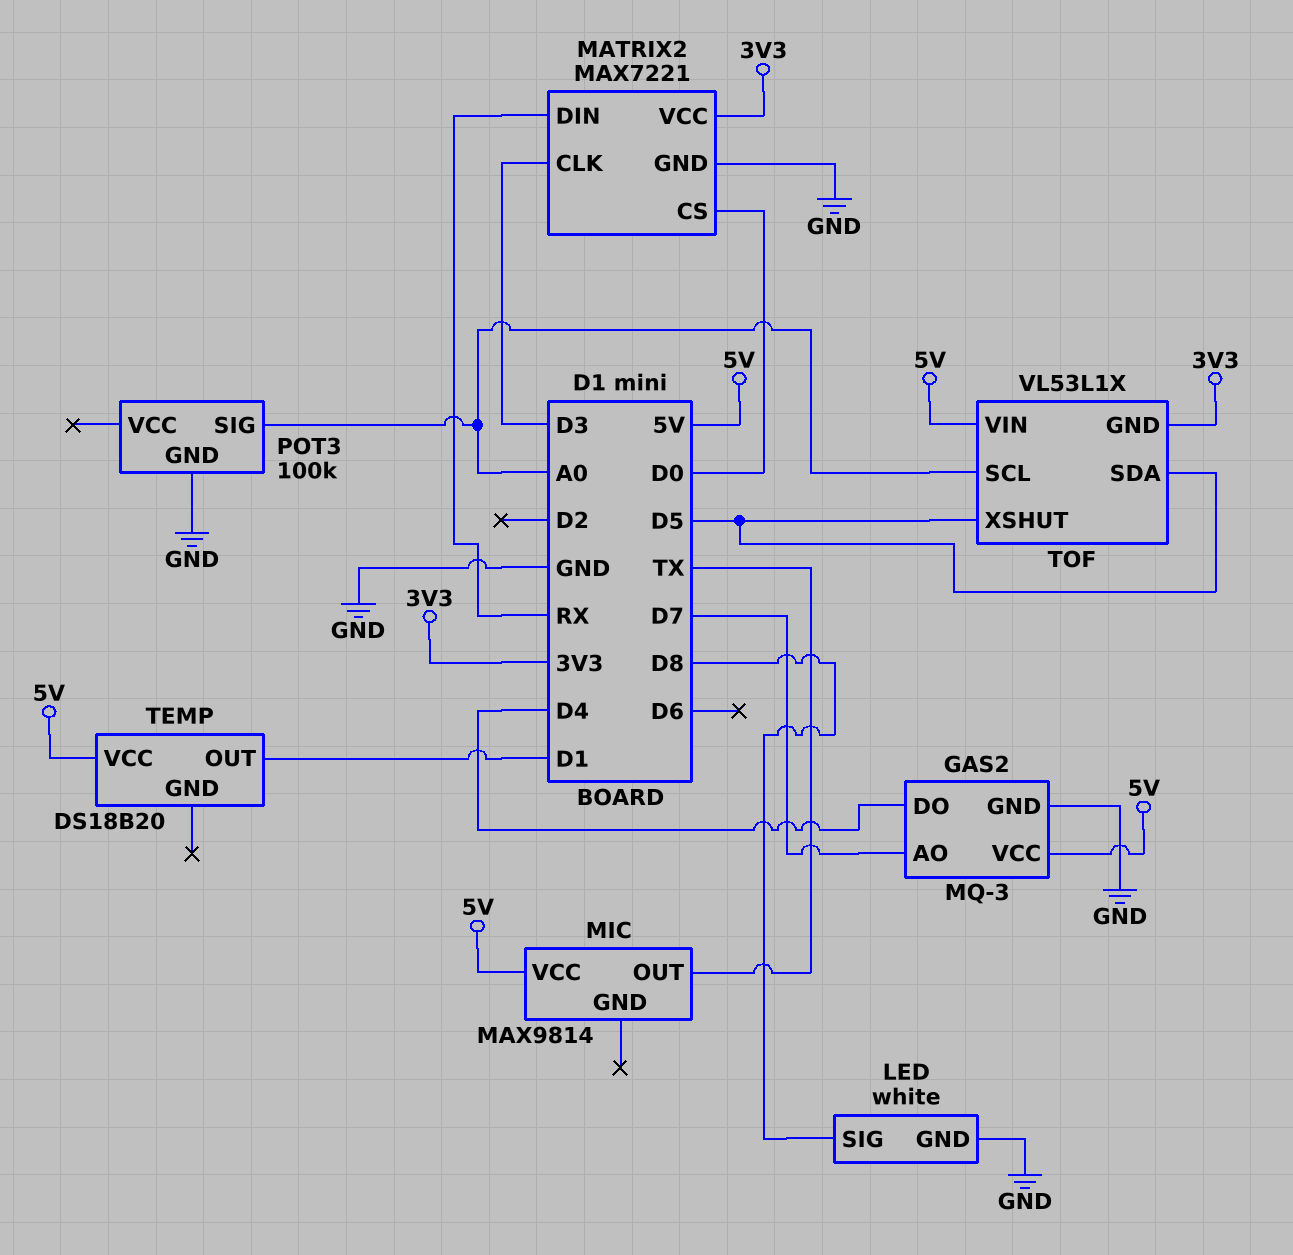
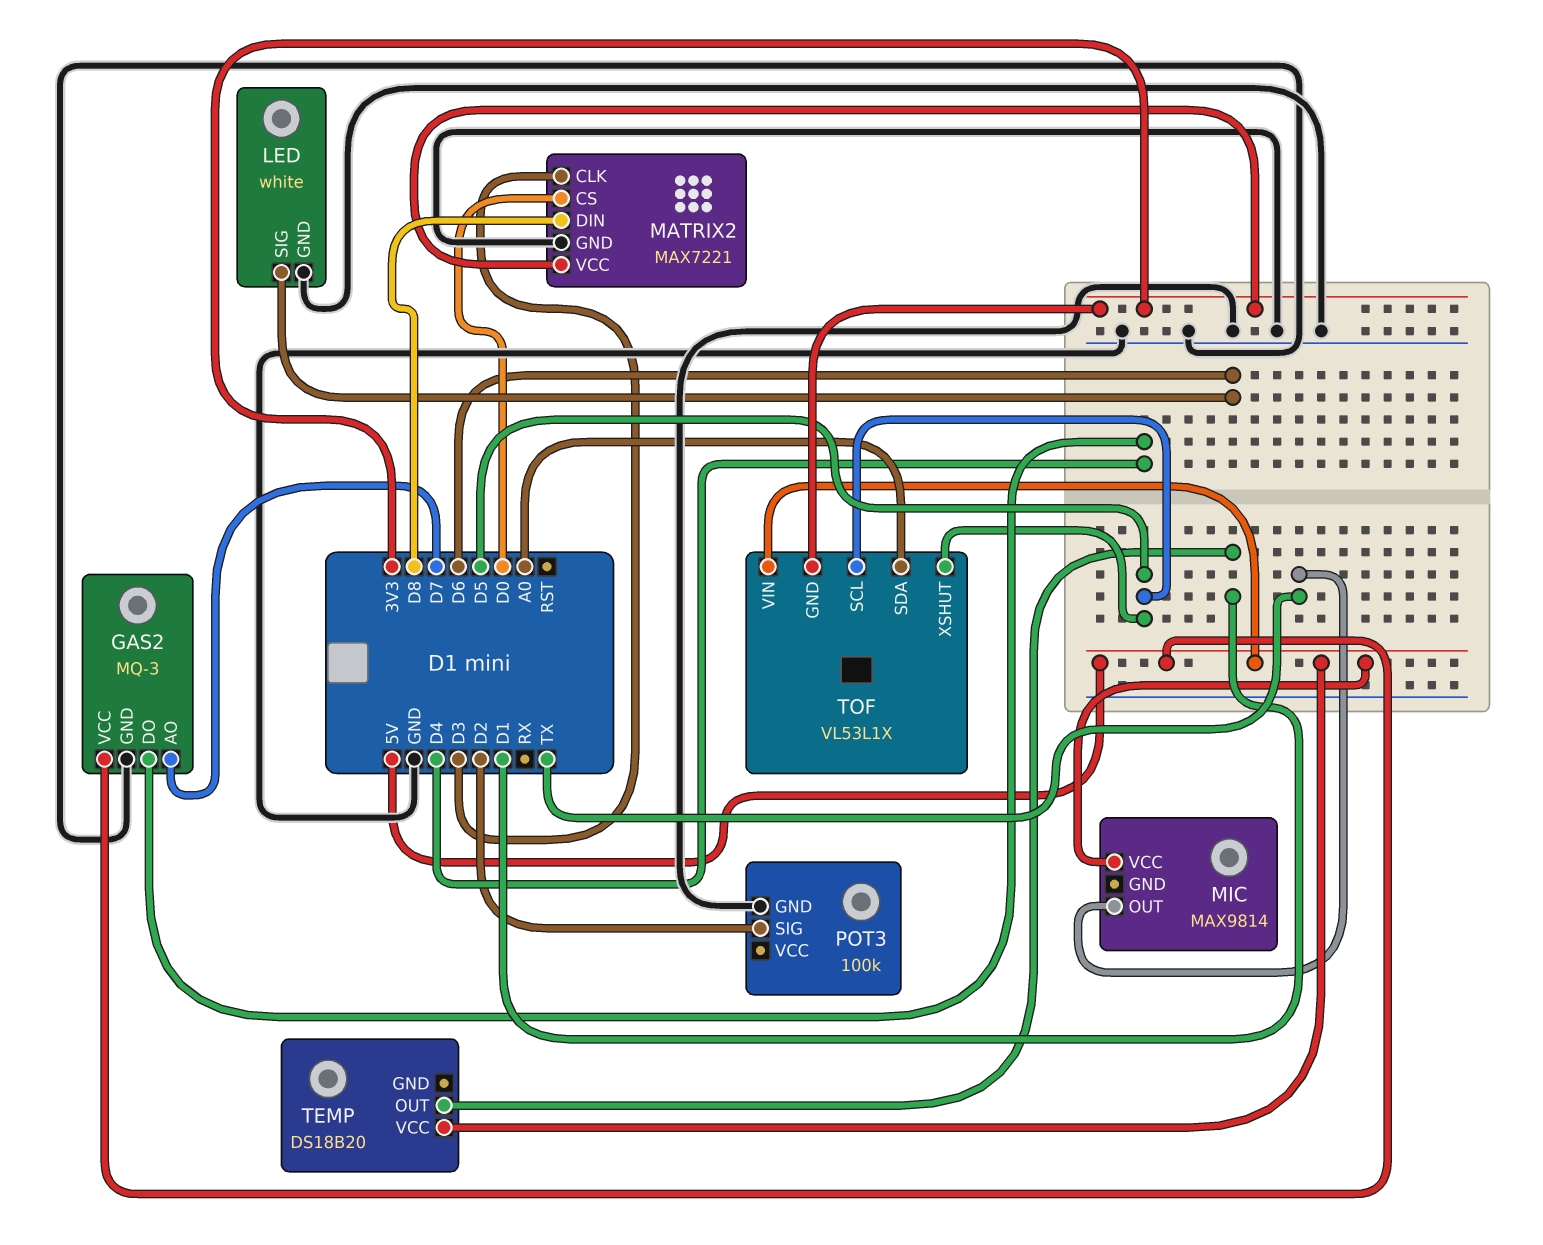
LED pin SIG: D8 -> D6
MATRIX2 pin DIN: RX -> D8
POT3 pin SIG: A0 -> D2
TOF pin SCL: A0 -> D5
TOF pin SDA: D5 -> A0

